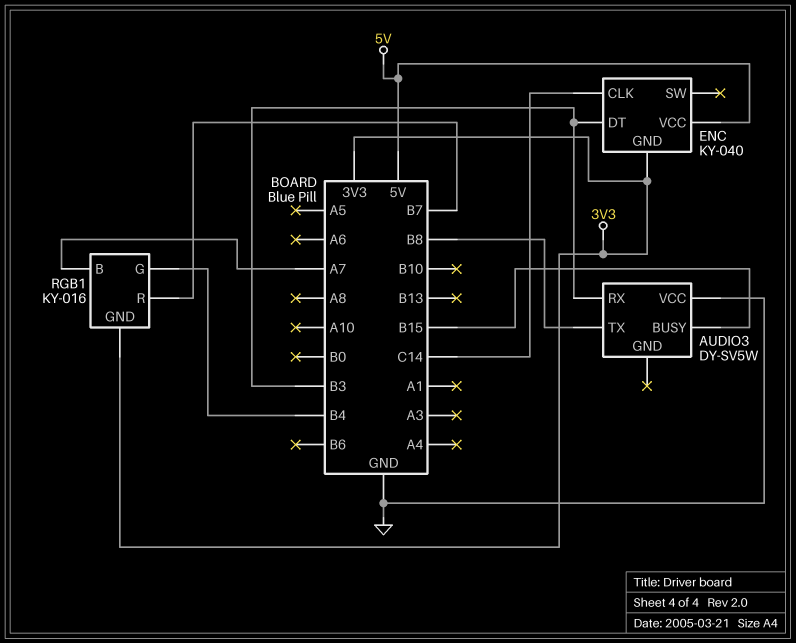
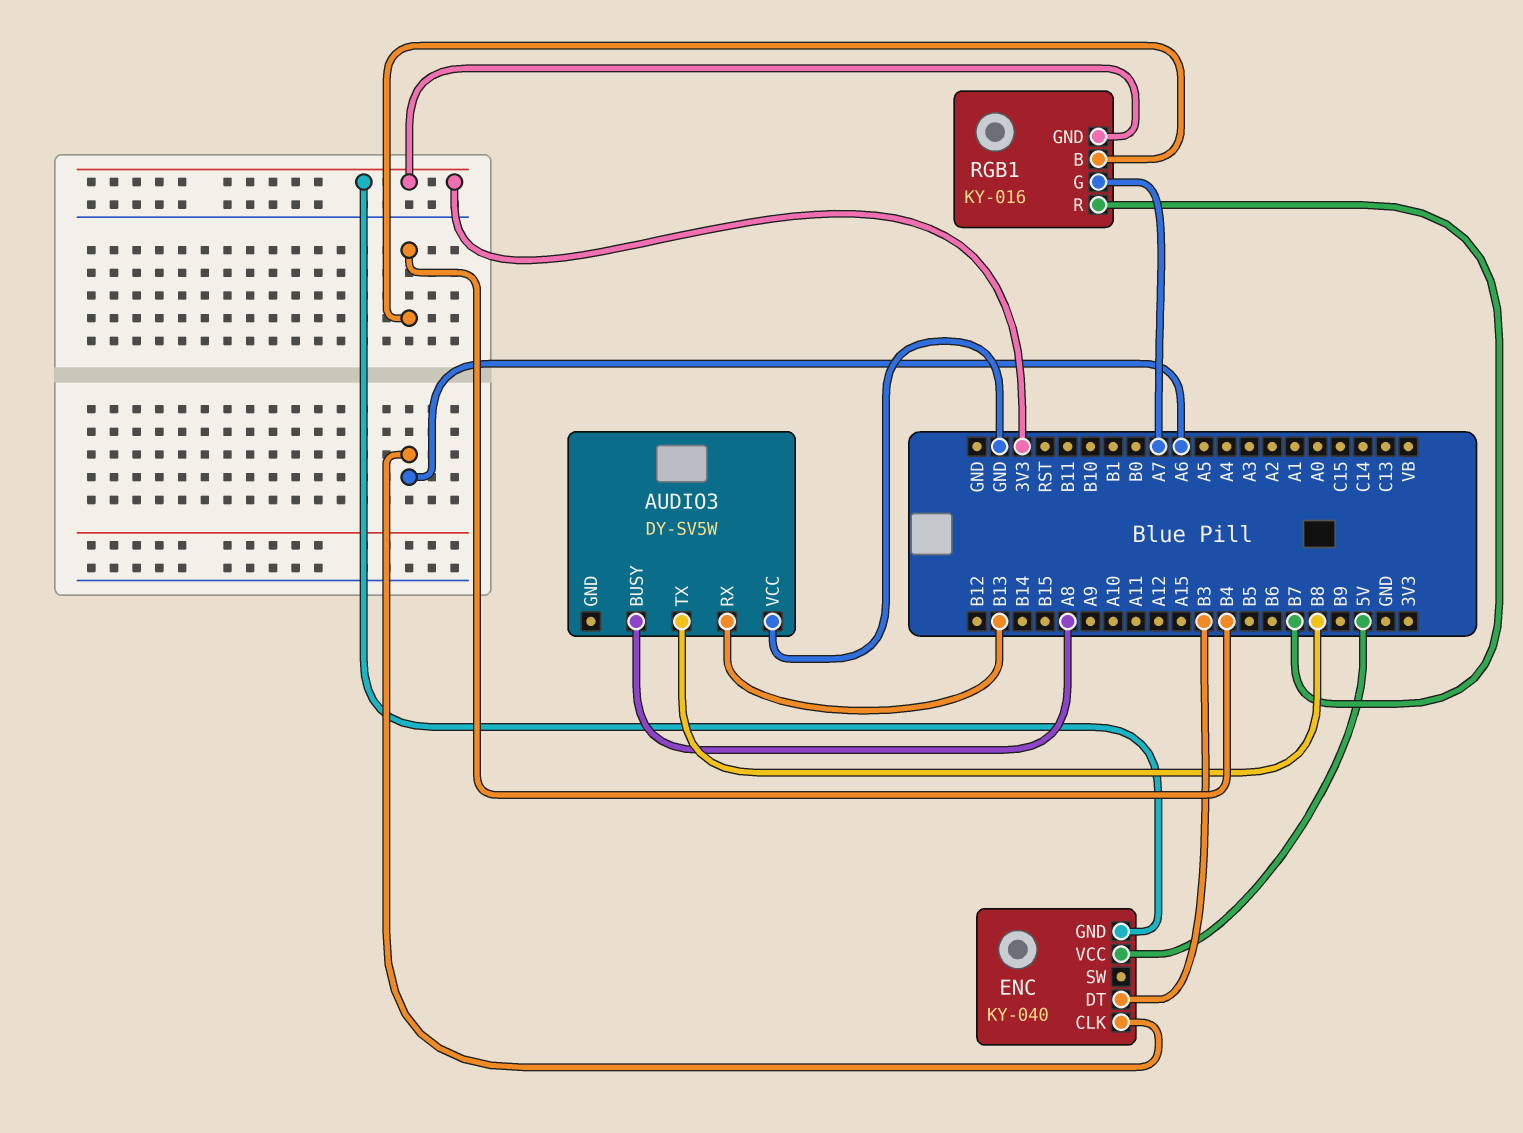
AUDIO3 pin BUSY: B15 -> A8
AUDIO3 pin RX: B3 -> B13
ENC pin CLK: C14 -> A6
RGB1 pin B: A7 -> B4
RGB1 pin G: B4 -> A7

